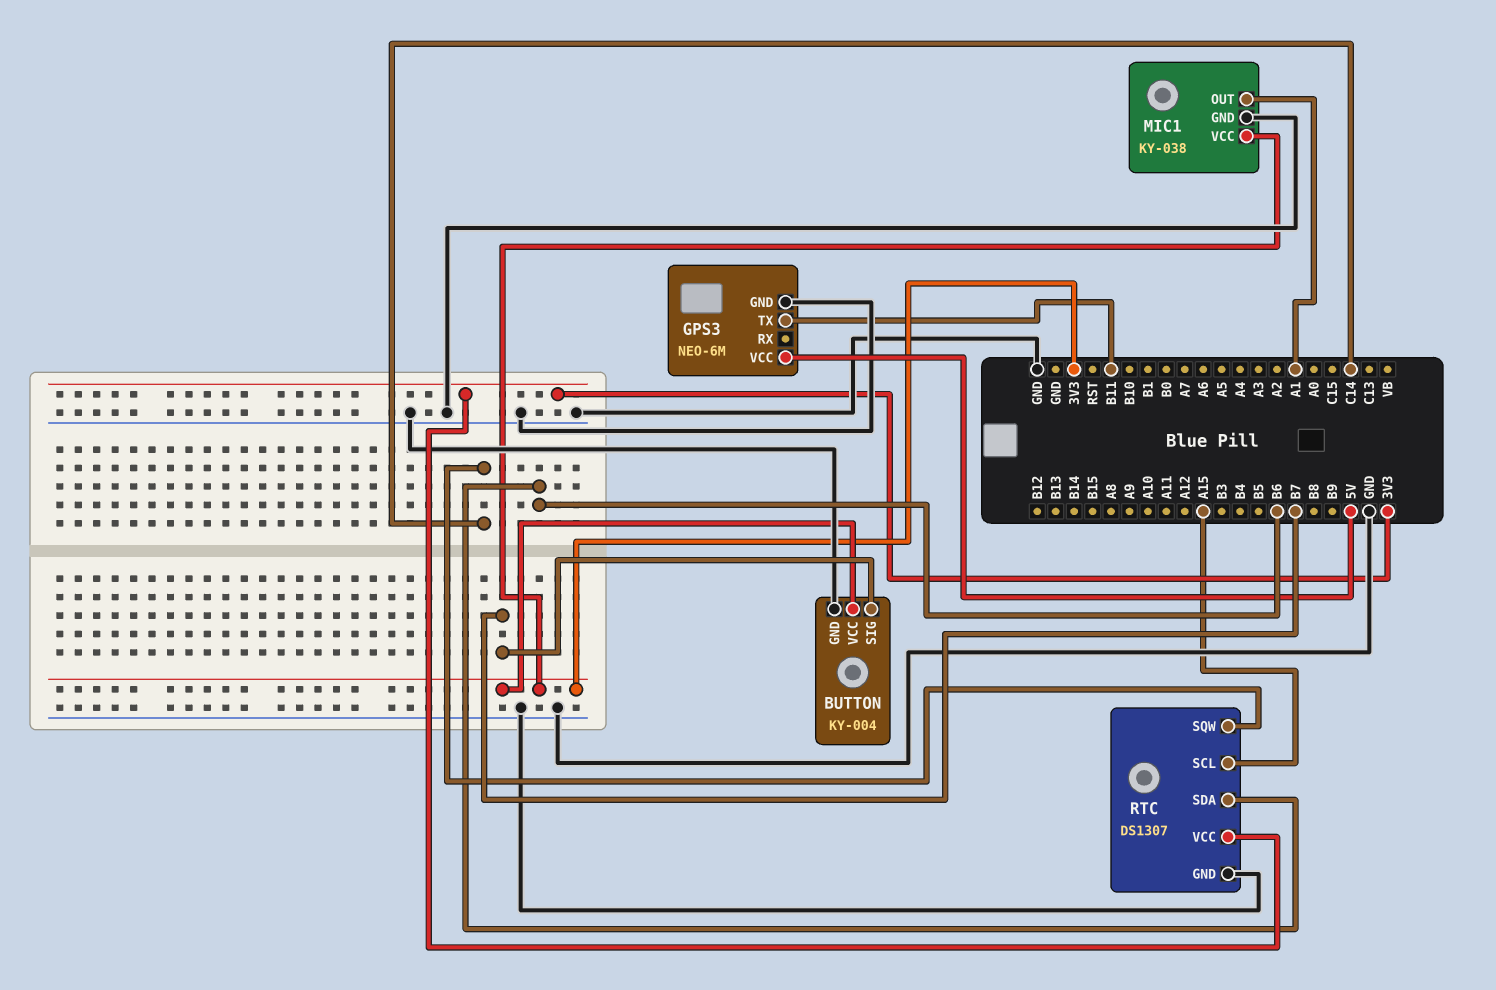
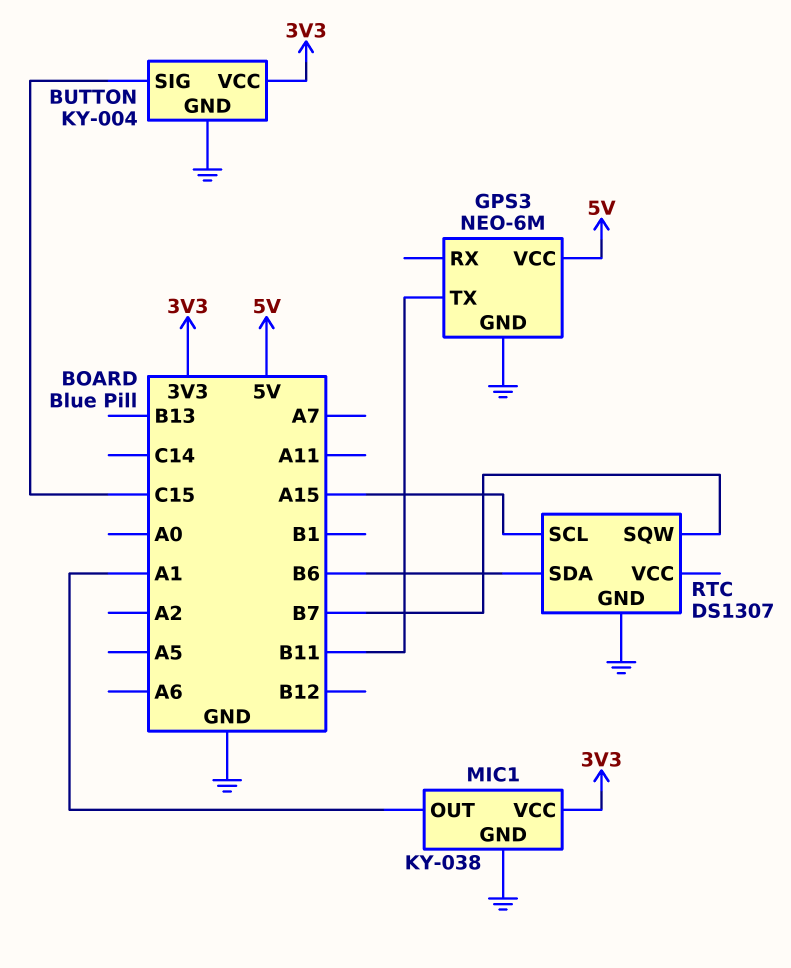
BUTTON pin SIG: B7 -> C15
RTC pin SQW: C14 -> B7
RTC pin VCC: 3V3 -> none

